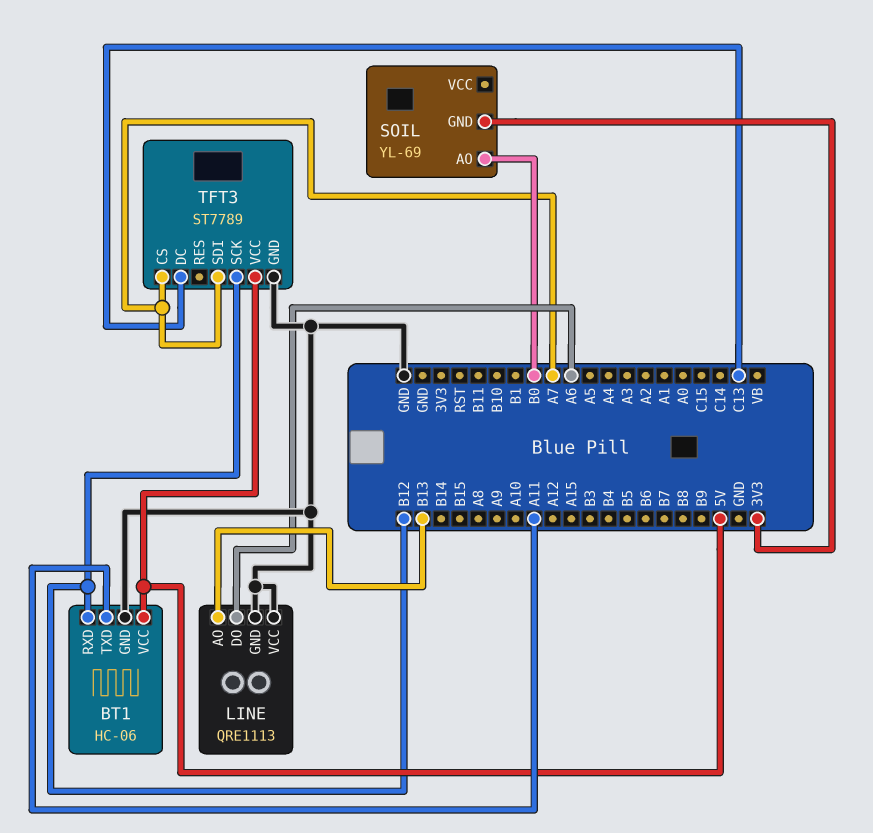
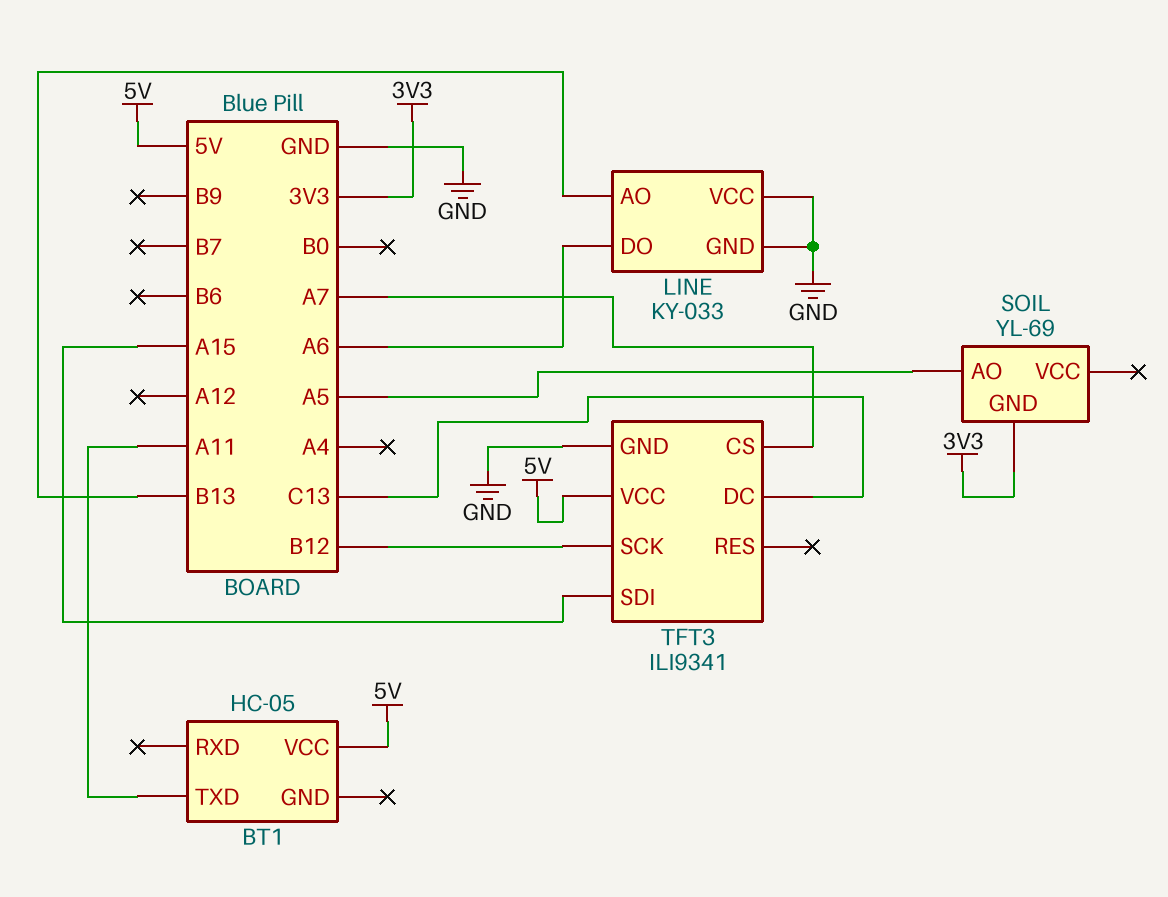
BT1: HC-06 -> HC-05
BT1 pin GND: GND -> none
BT1 pin RXD: B12 -> none
LINE: QRE1113 -> KY-033
SOIL pin AO: B0 -> A5
TFT3: ST7789 -> ILI9341
TFT3 pin SDI: A7 -> A15

